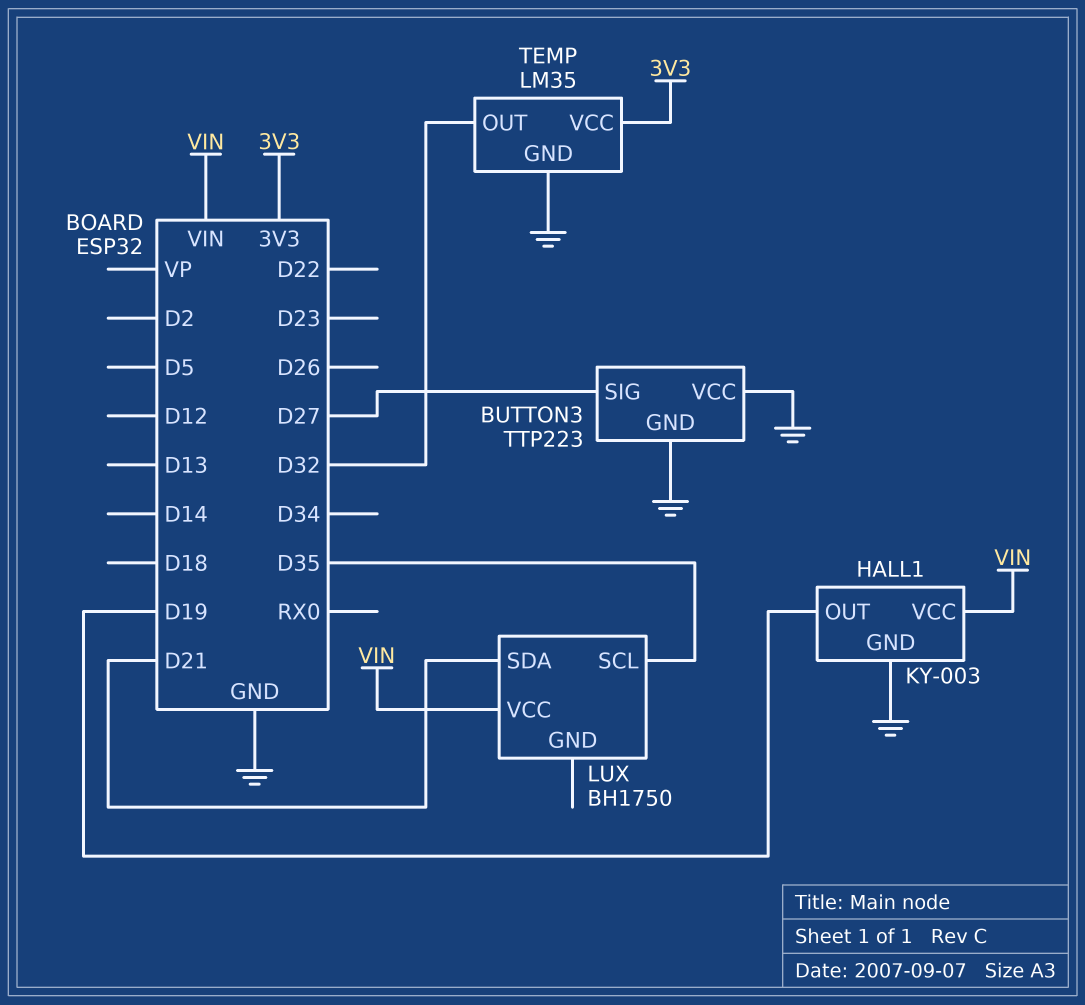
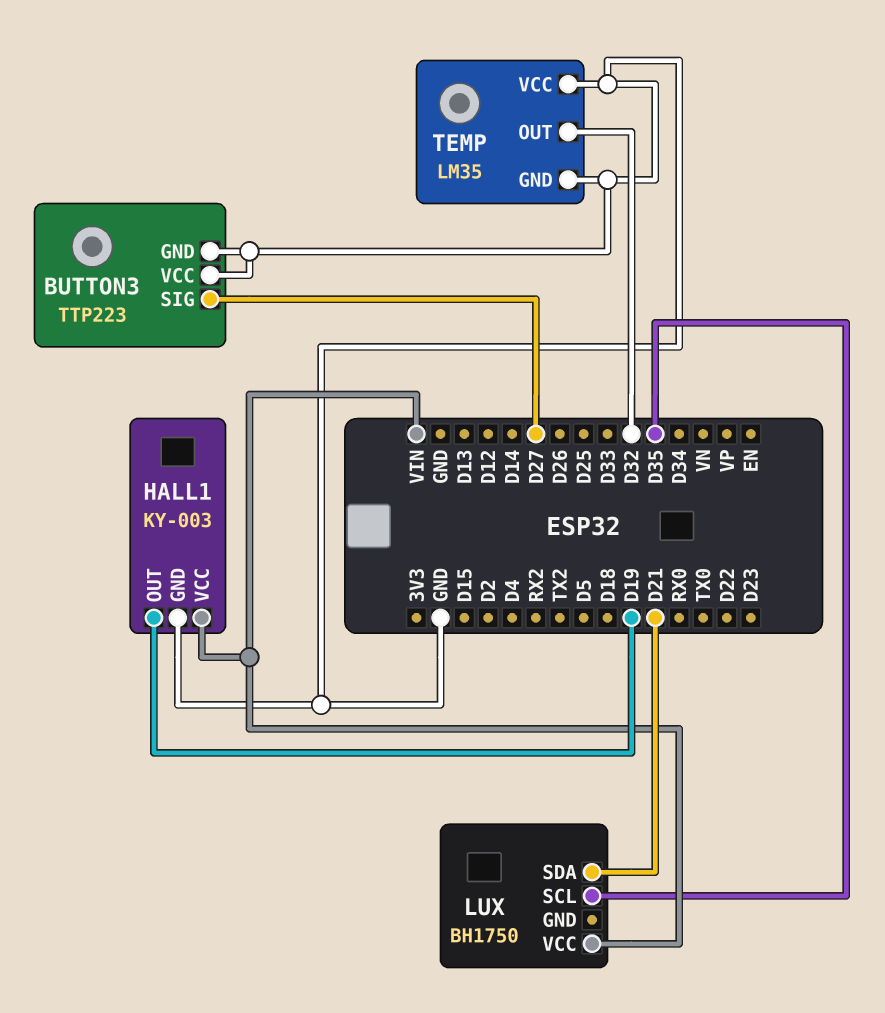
TEMP pin VCC: 3V3 -> GND

